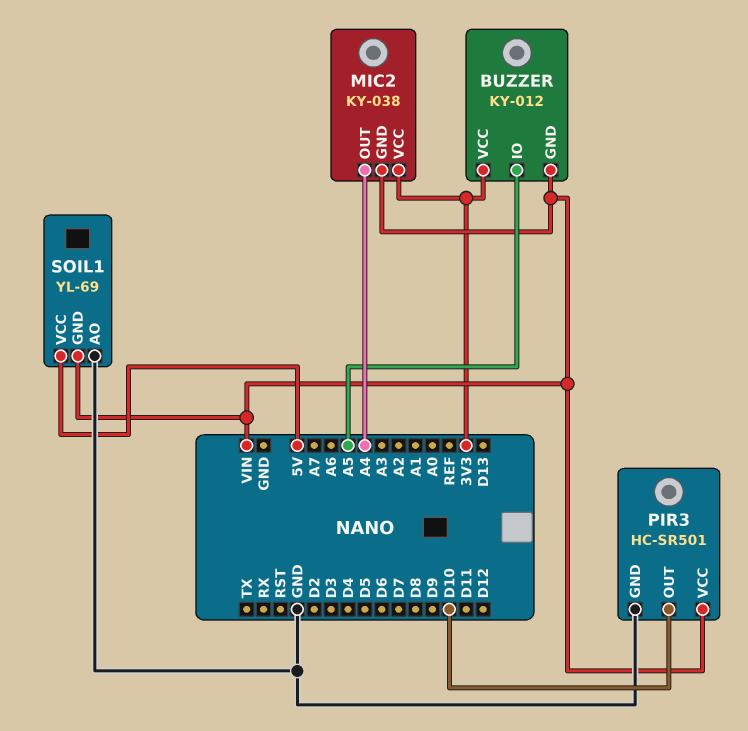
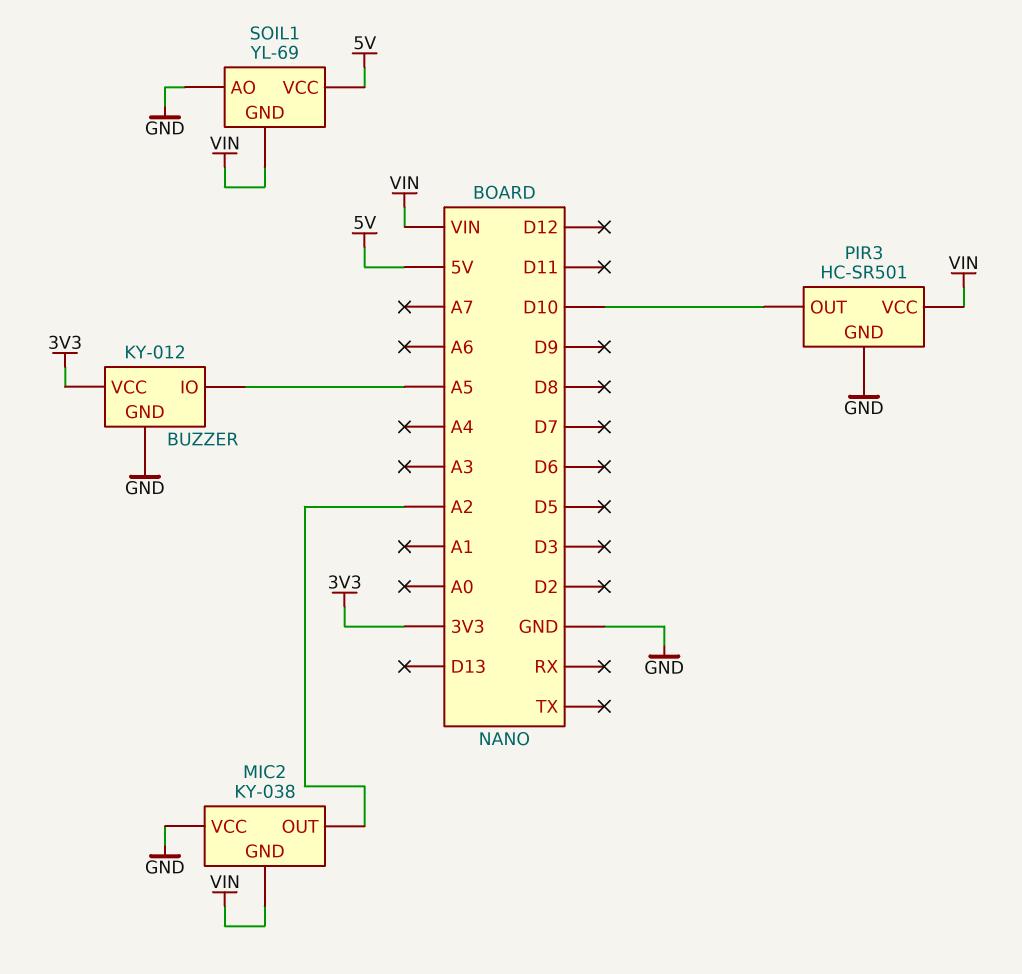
BUZZER pin GND: VIN -> GND
MIC2 pin OUT: A4 -> A2
MIC2 pin VCC: 3V3 -> GND

